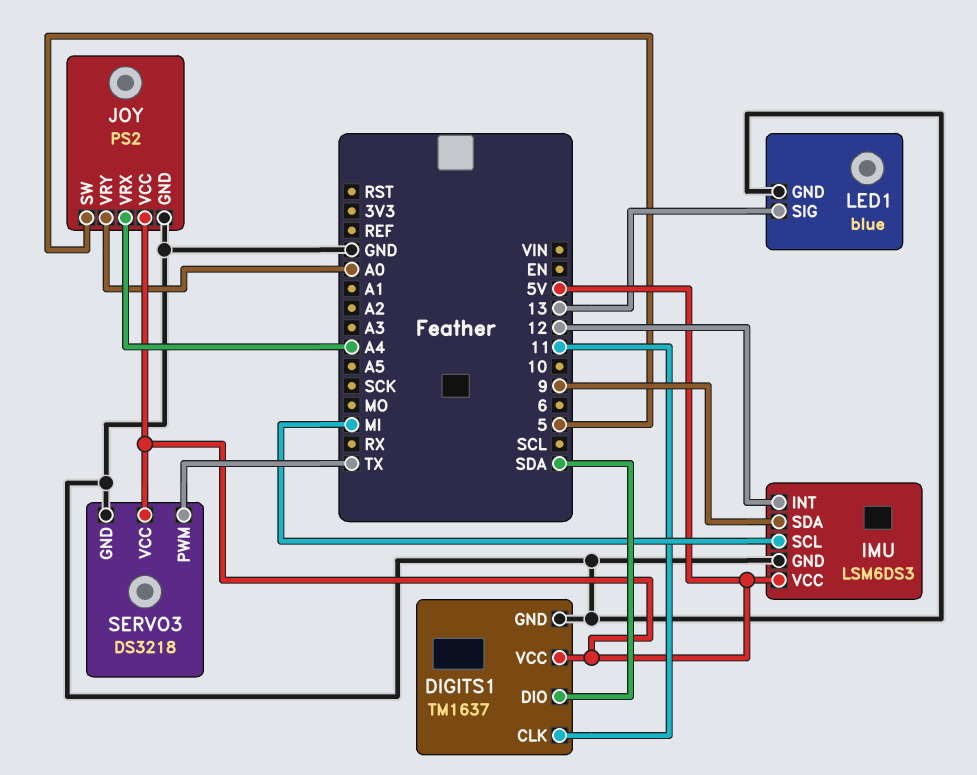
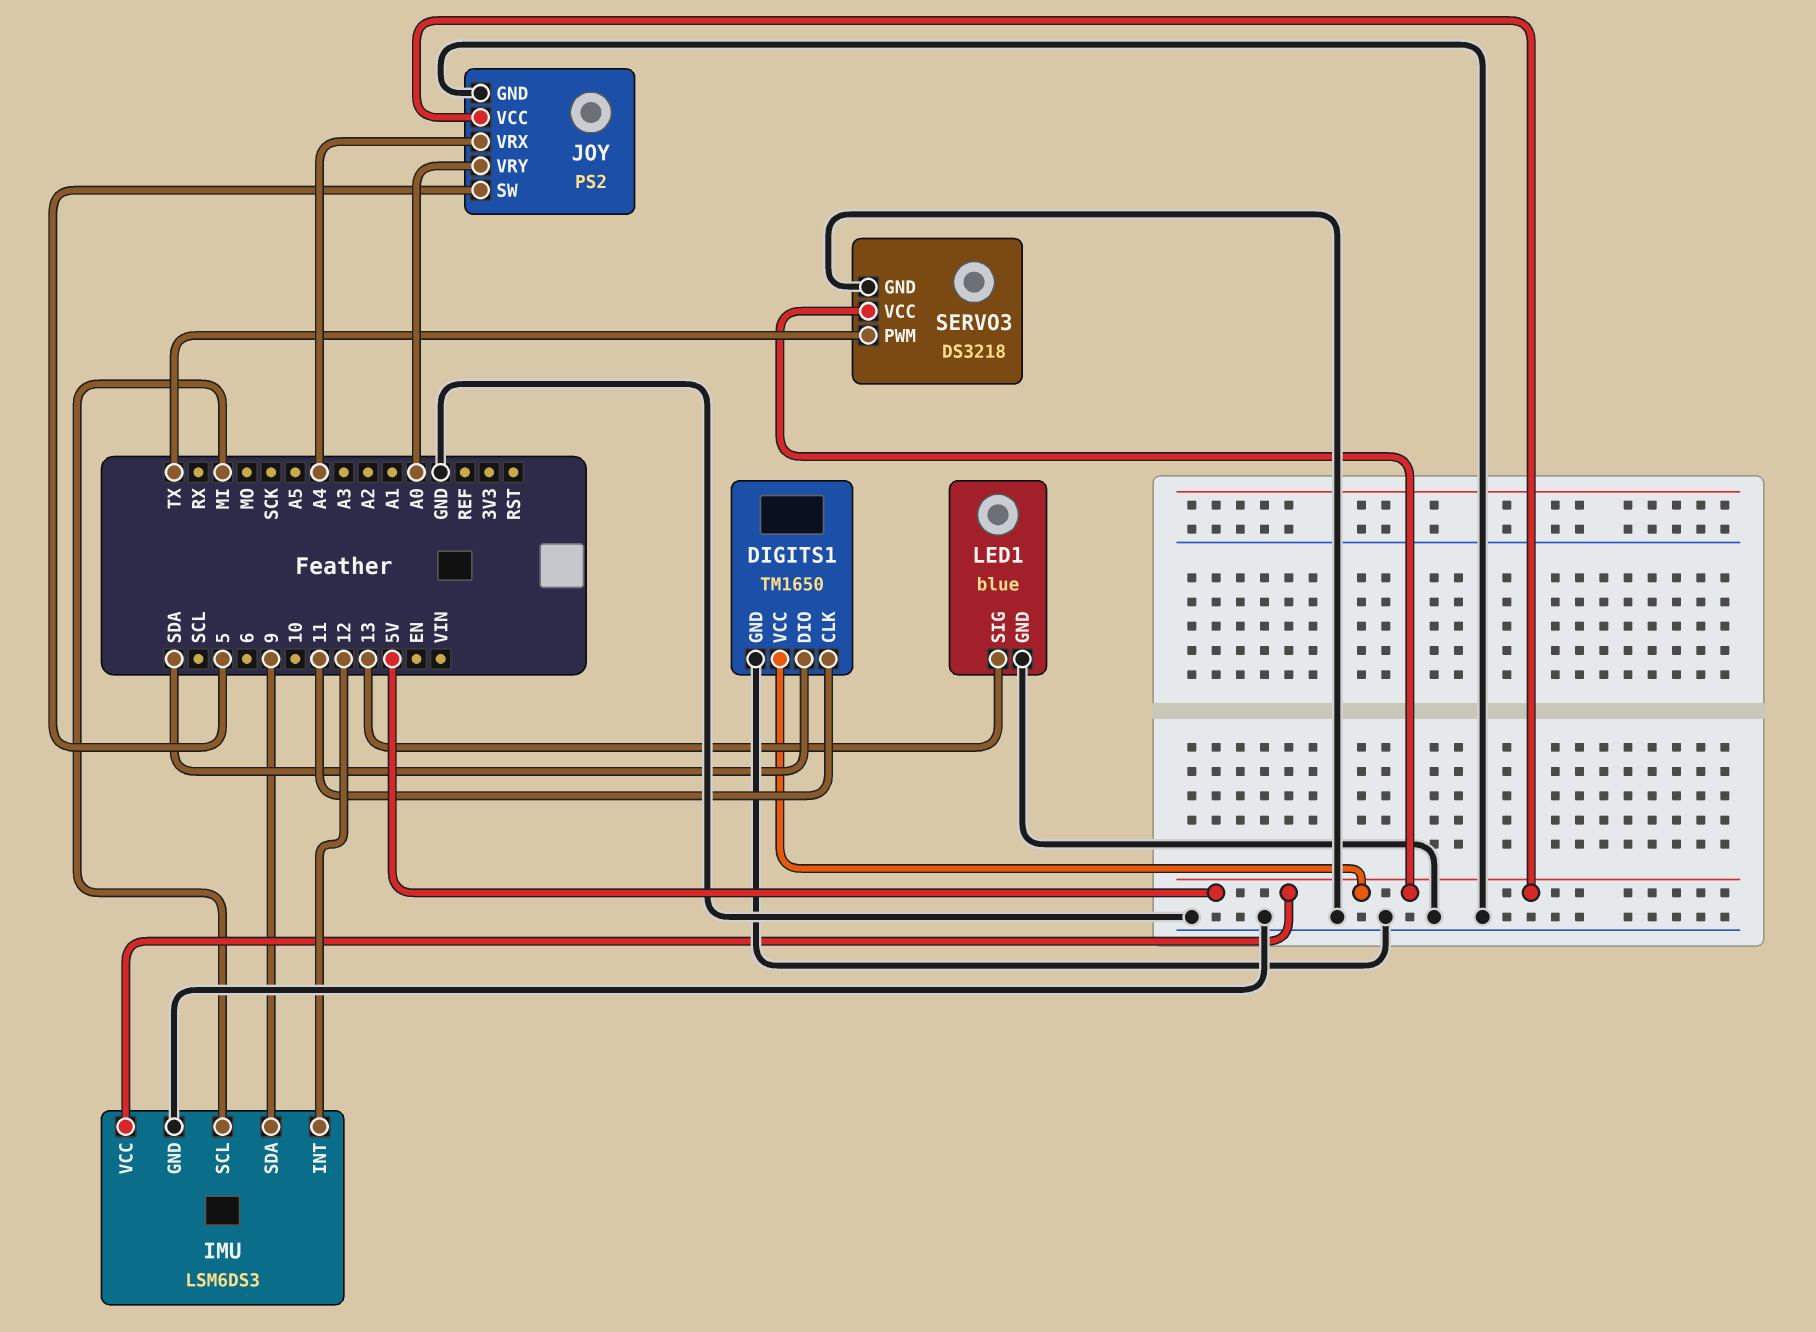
DIGITS1: TM1637 -> TM1650

